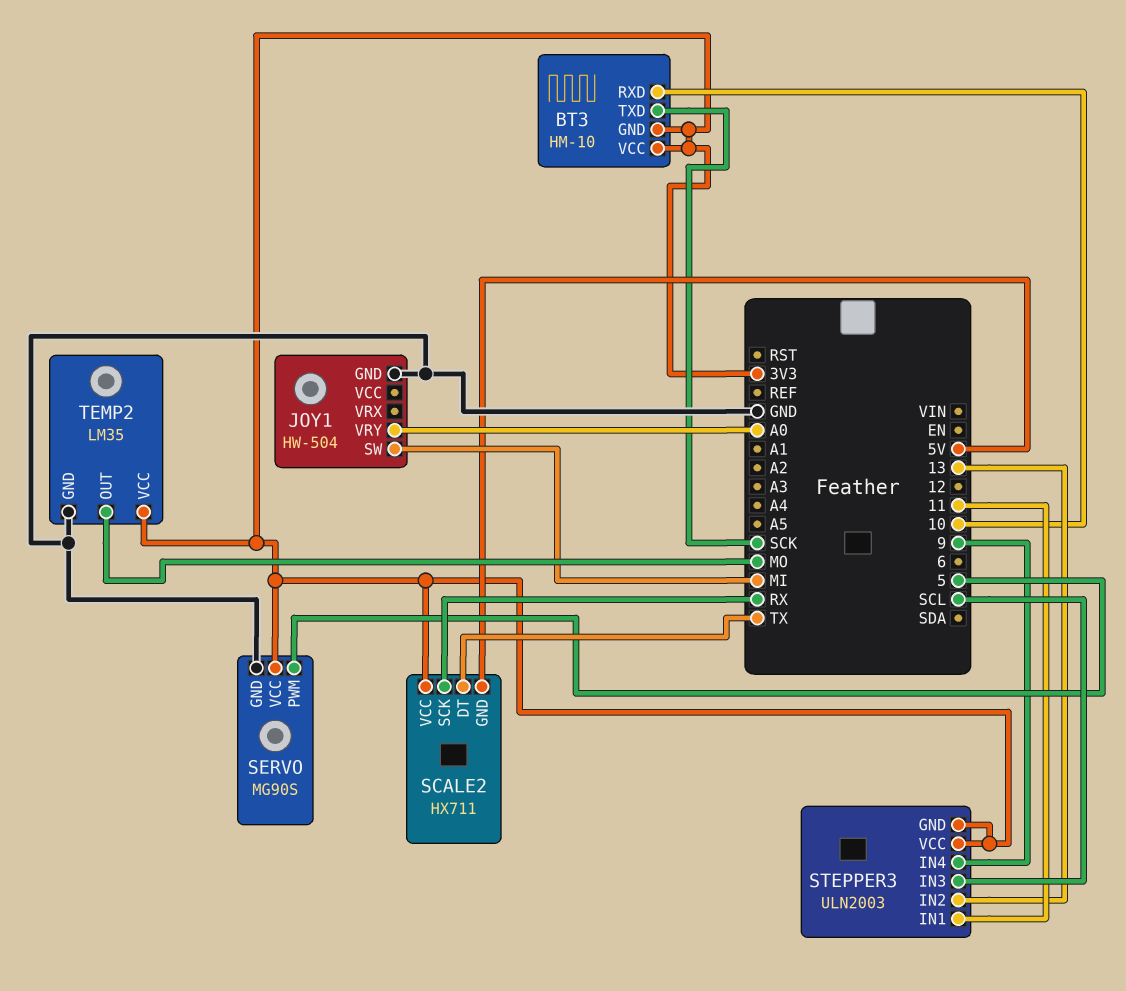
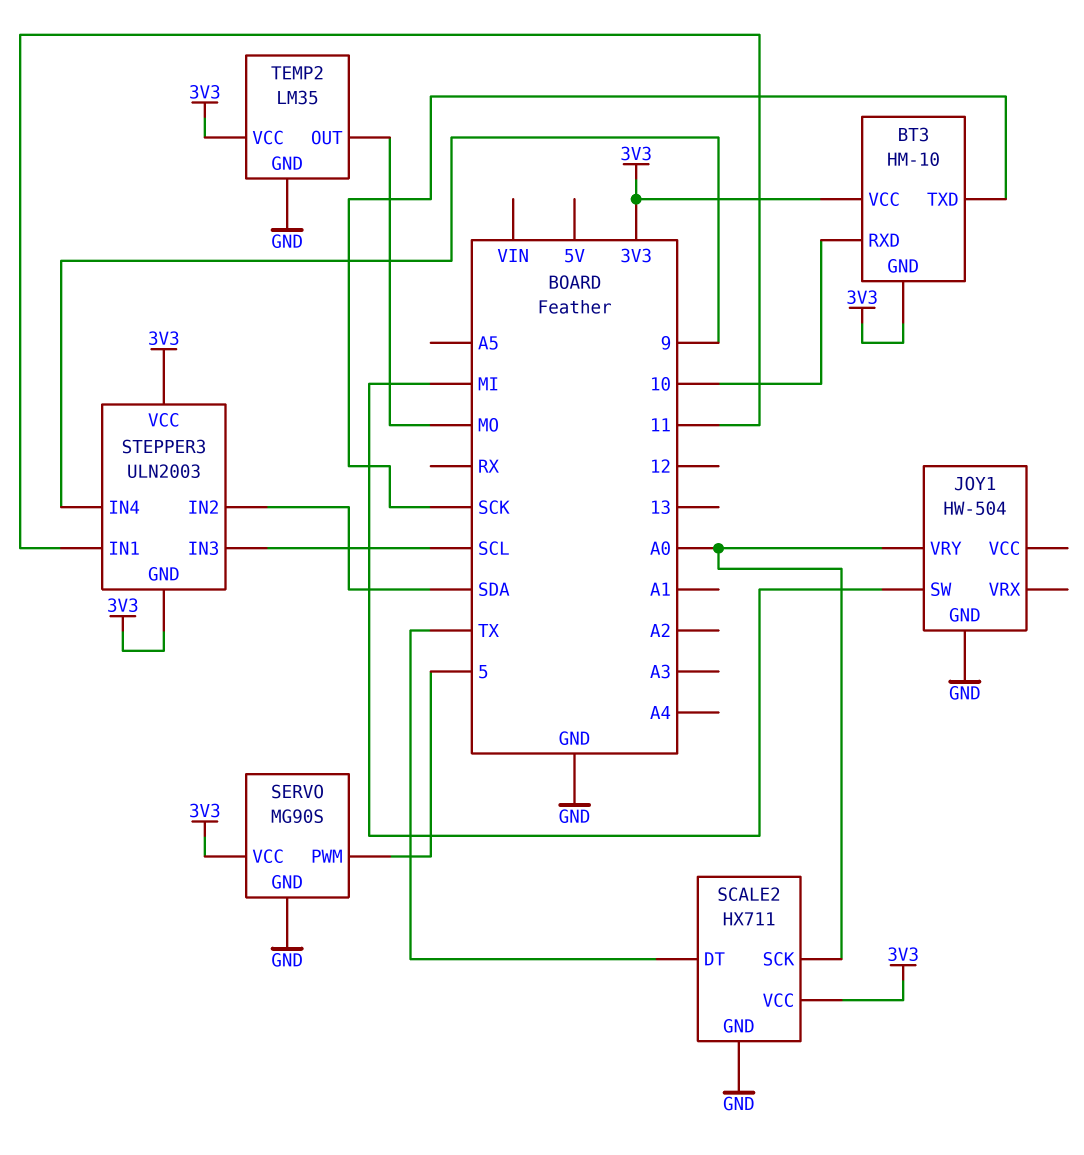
SCALE2 pin GND: 5V -> GND
SCALE2 pin SCK: RX -> A0
STEPPER3 pin IN2: 13 -> SDA

